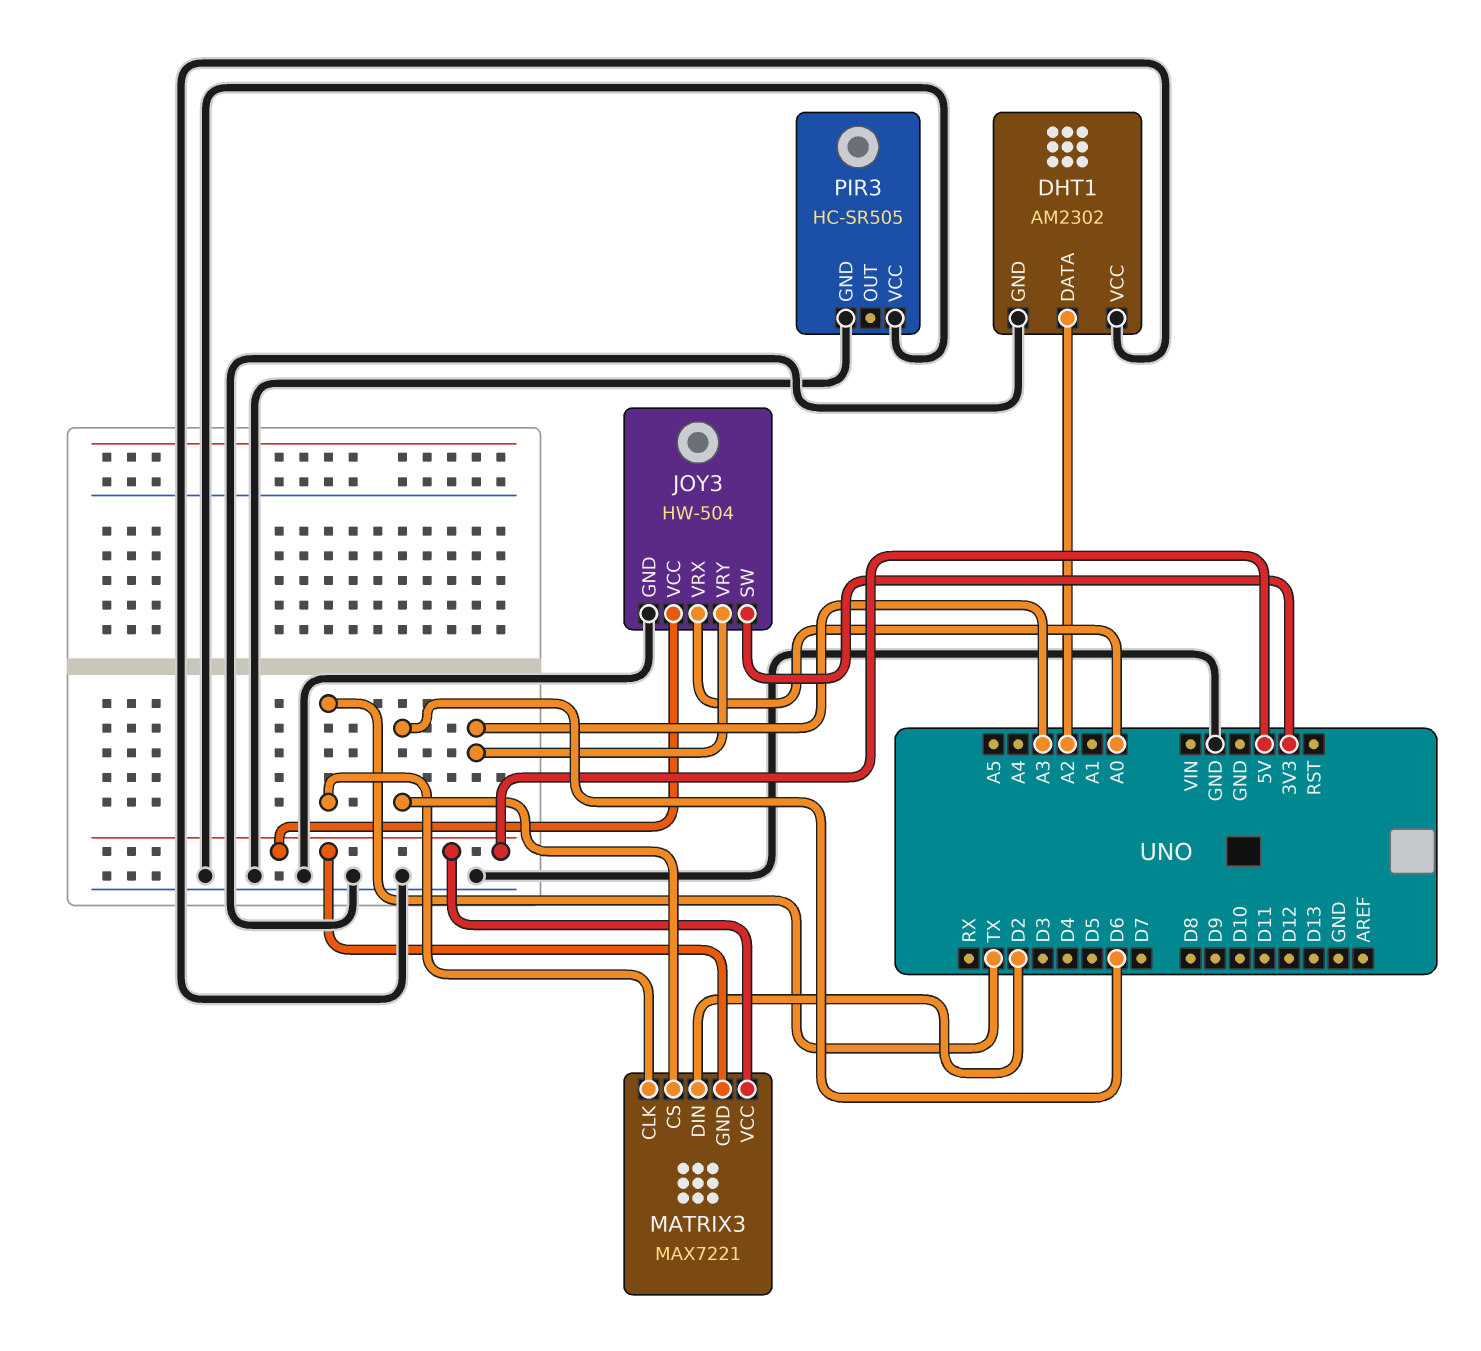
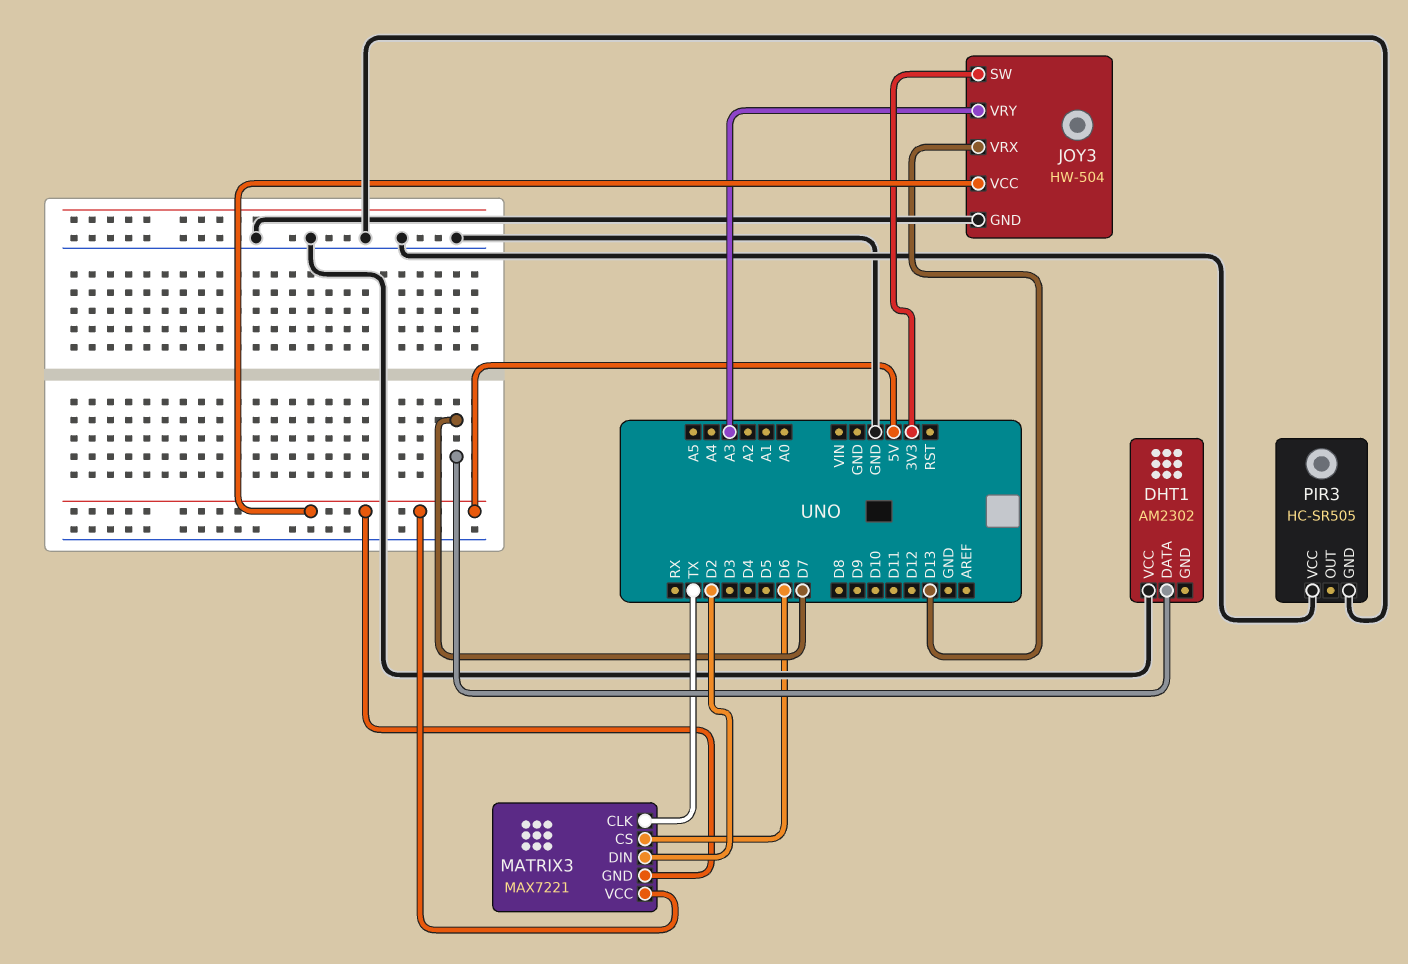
DHT1 pin DATA: A2 -> D7
DHT1 pin GND: GND -> none
JOY3 pin VRX: A0 -> D13

